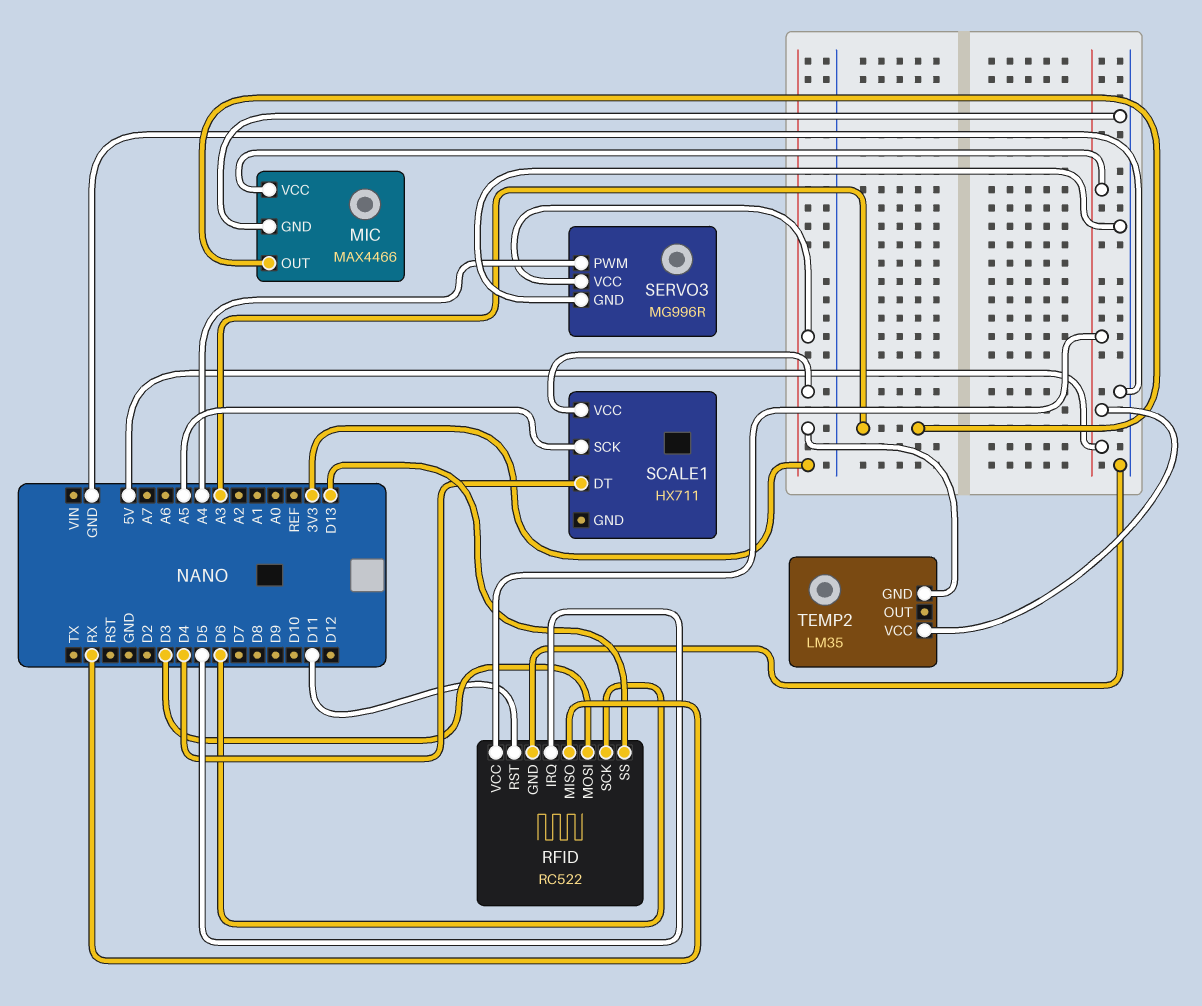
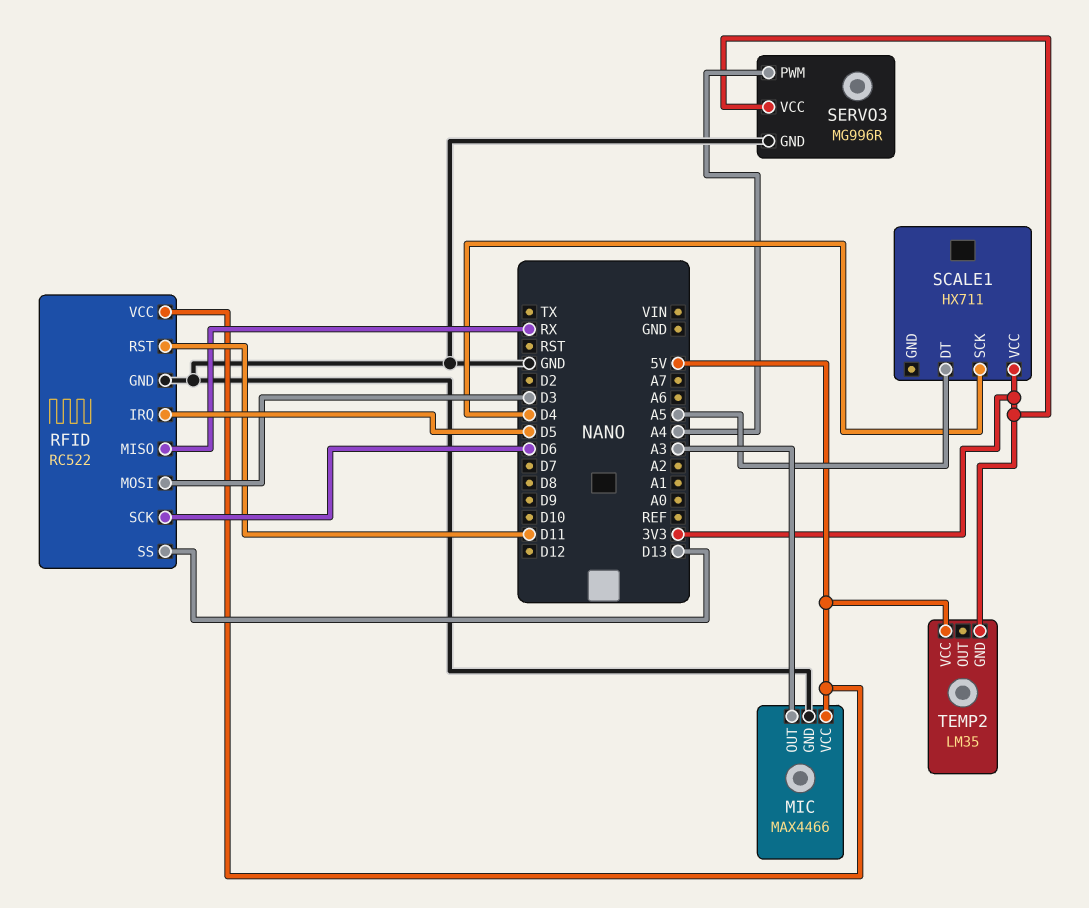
SCALE1 pin DT: D4 -> A5
SCALE1 pin SCK: A5 -> D4

